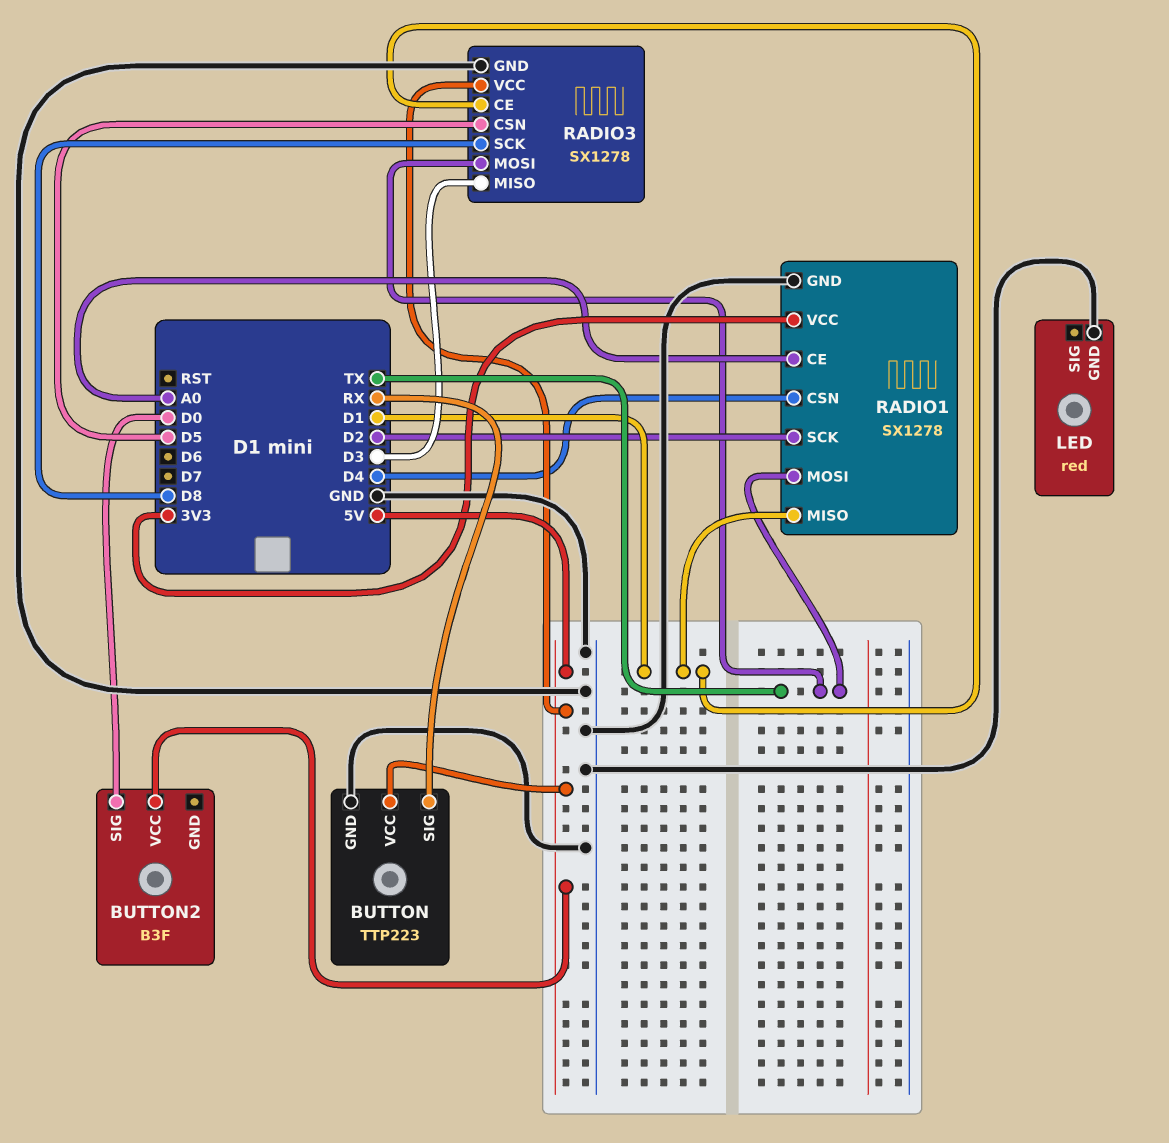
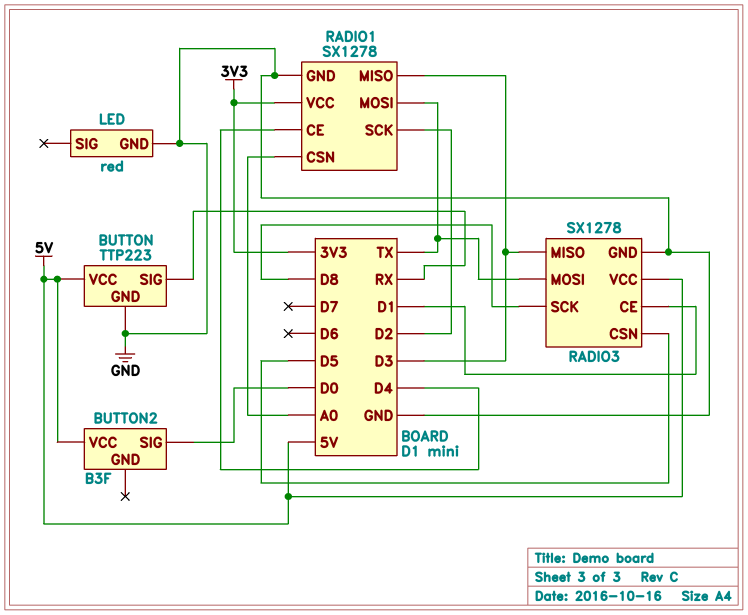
RADIO1 pin CE: A0 -> D4
RADIO1 pin CSN: D4 -> A0
RADIO1 pin MISO: D1 -> D3

